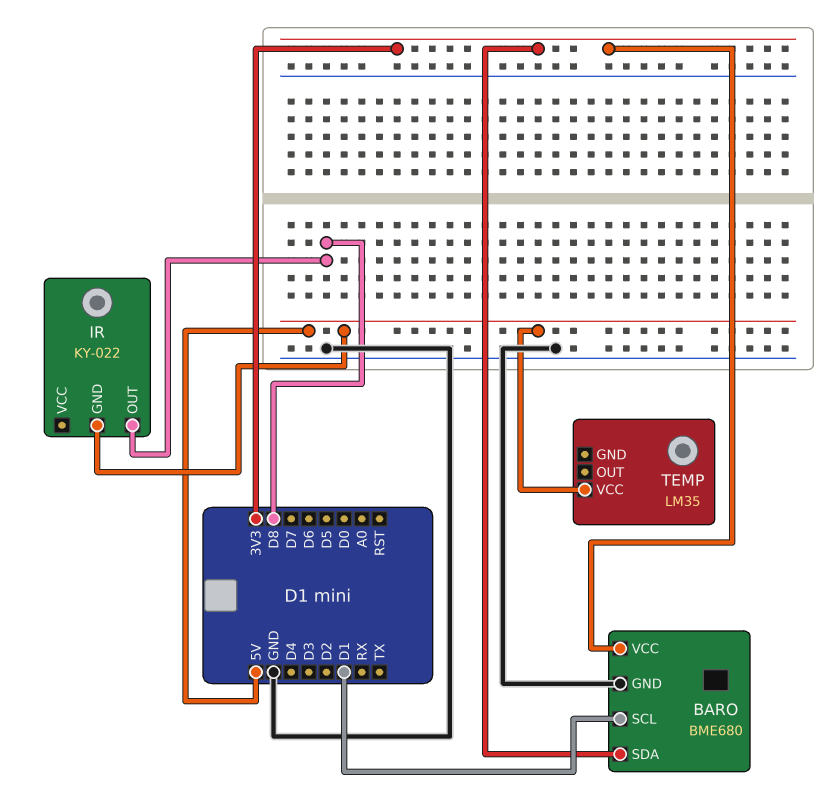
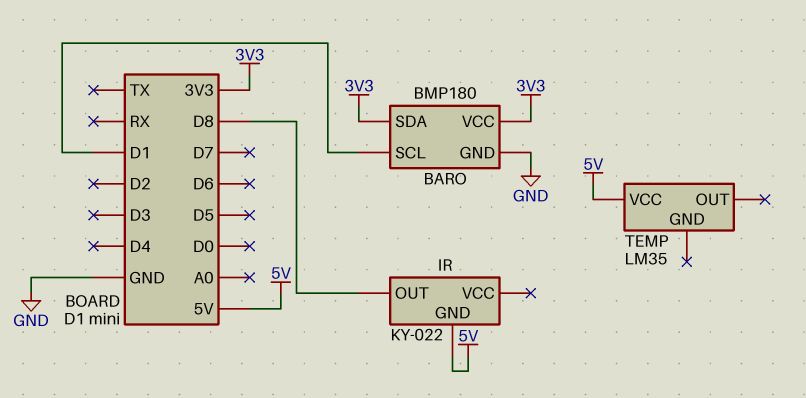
BARO: BME680 -> BMP180

